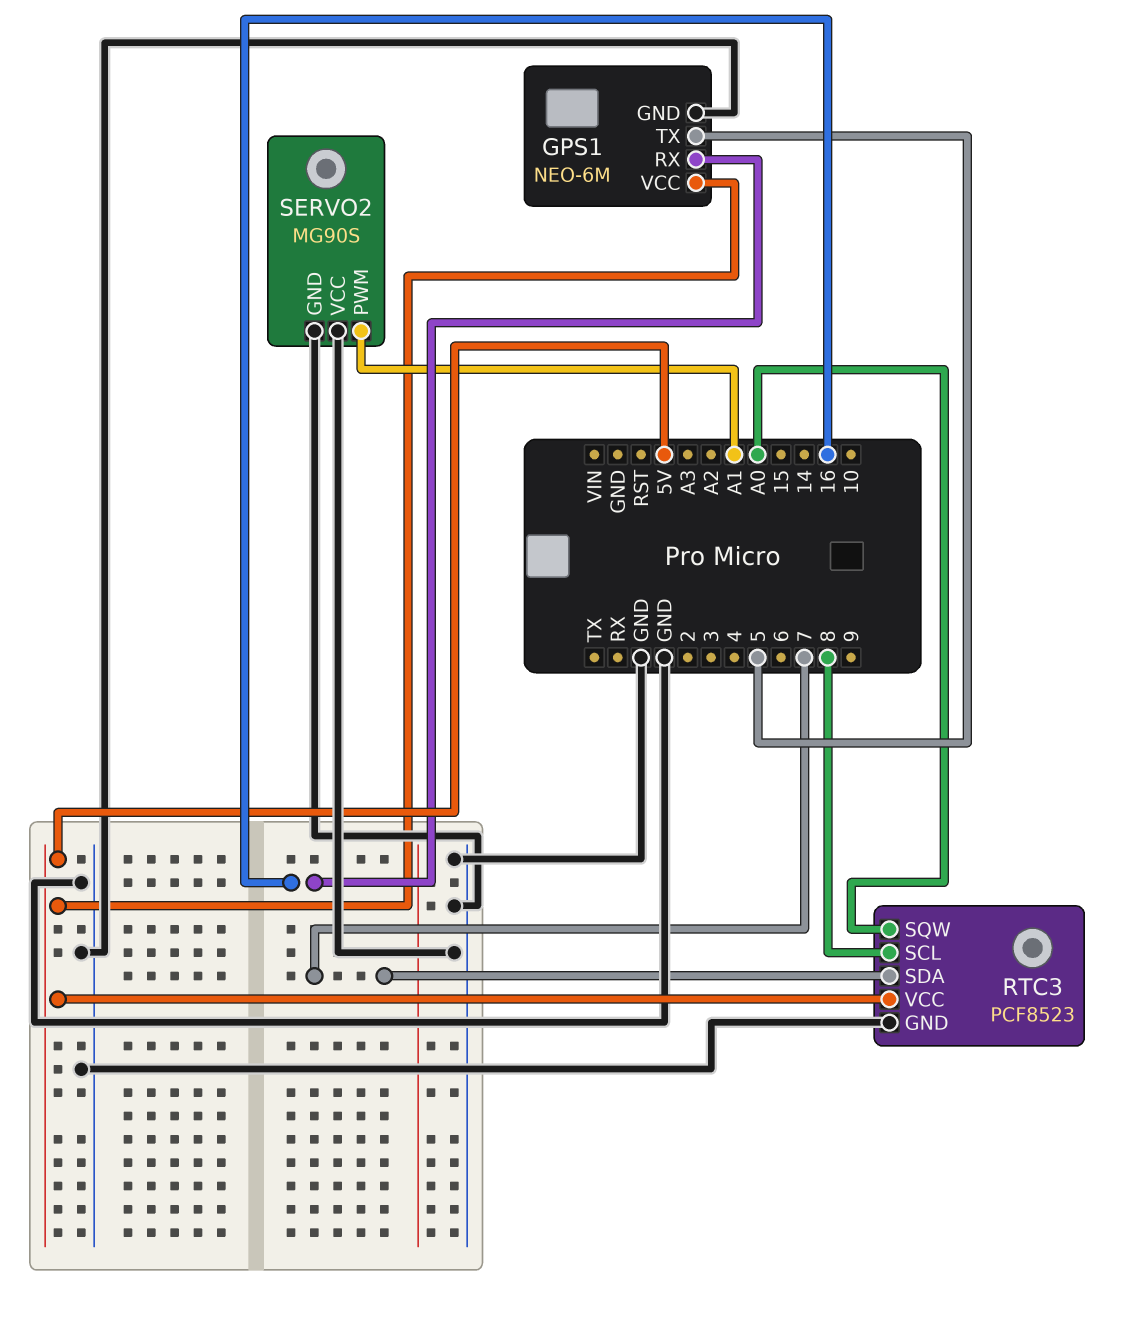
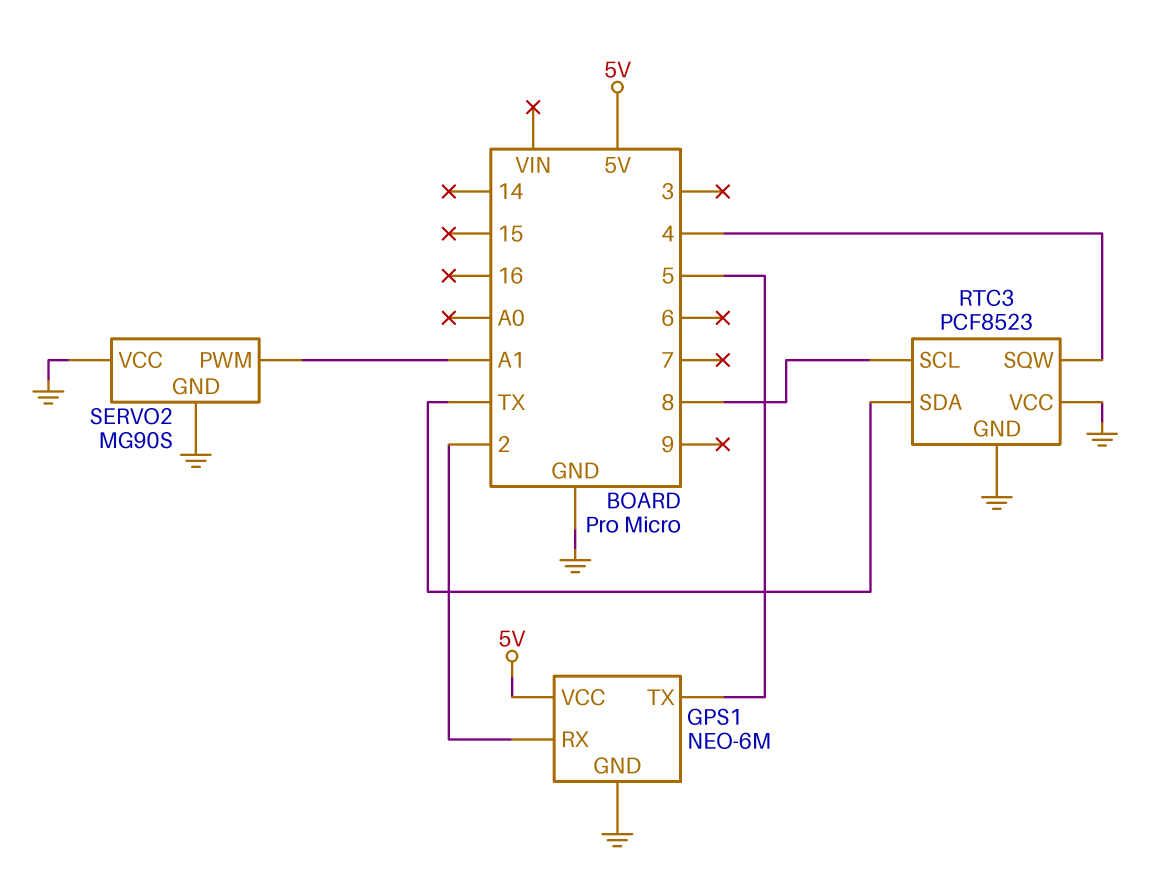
GPS1 pin RX: 16 -> 2
RTC3 pin SDA: 7 -> TX
RTC3 pin SQW: A0 -> 4
RTC3 pin VCC: 5V -> GND

